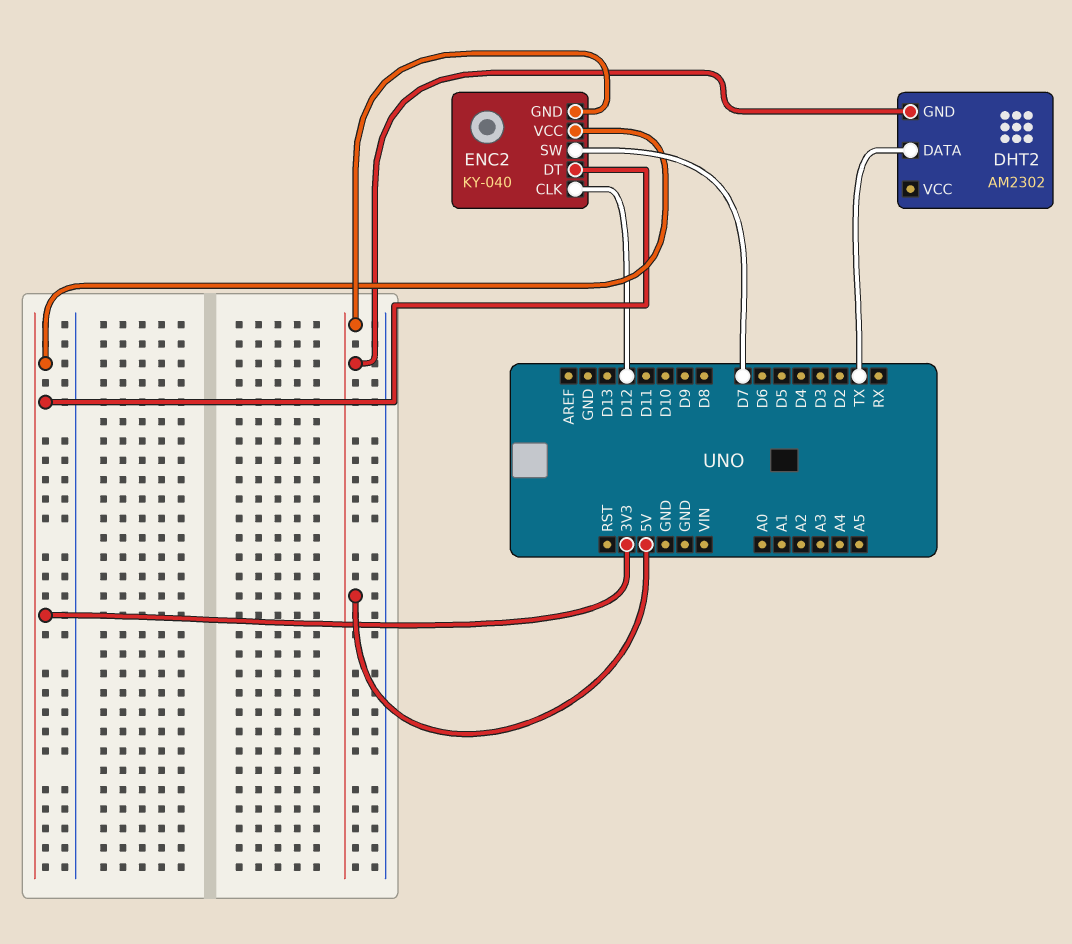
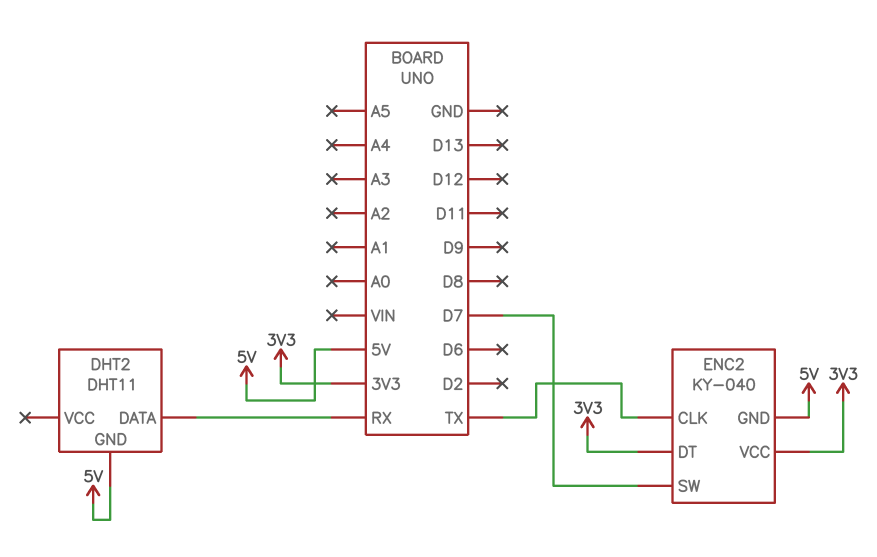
DHT2: AM2302 -> DHT11
DHT2 pin DATA: TX -> RX
ENC2 pin CLK: D12 -> TX

